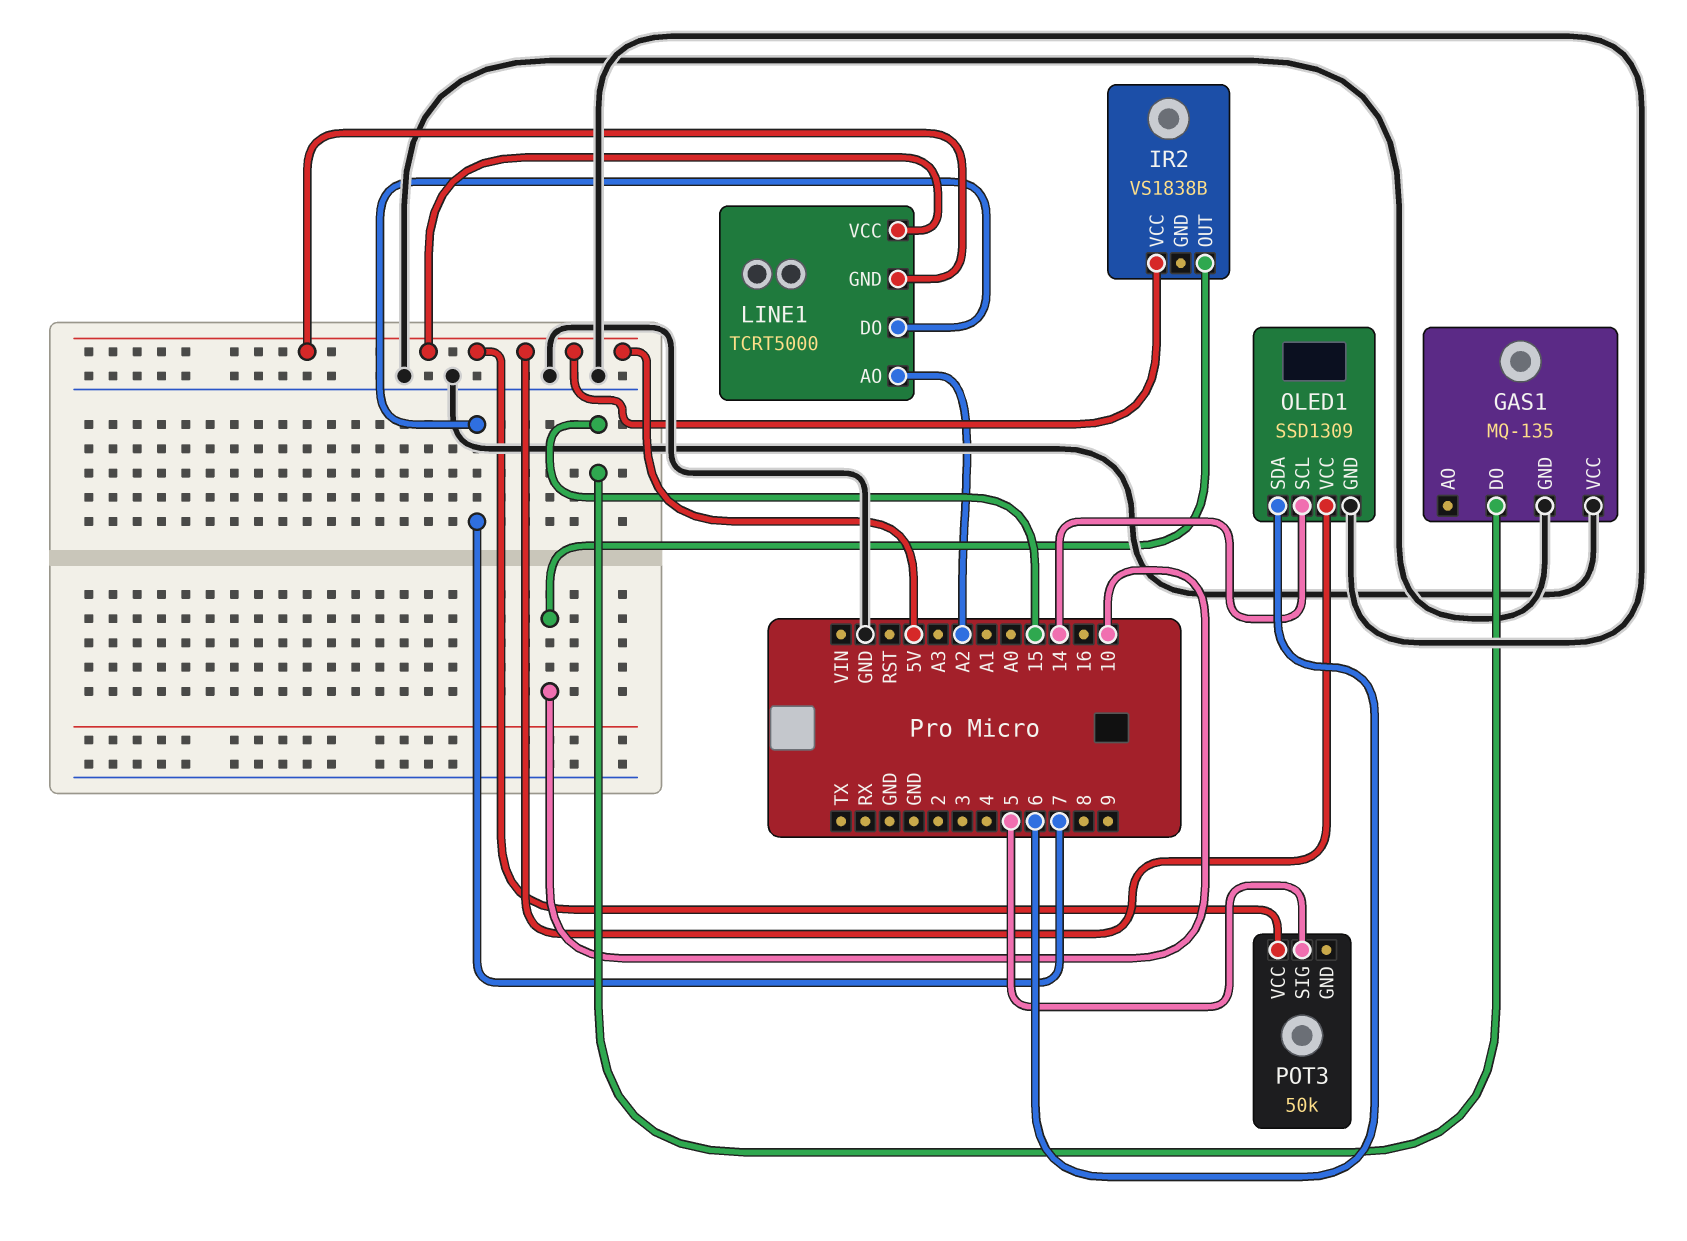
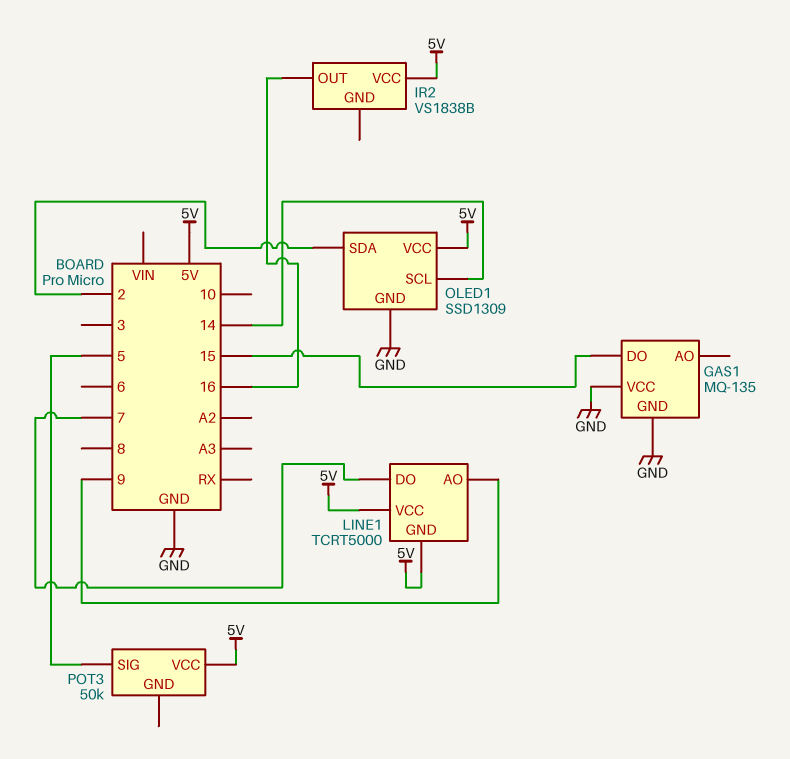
IR2 pin OUT: 10 -> 16
LINE1 pin AO: A2 -> 9
OLED1 pin SDA: 6 -> 2

